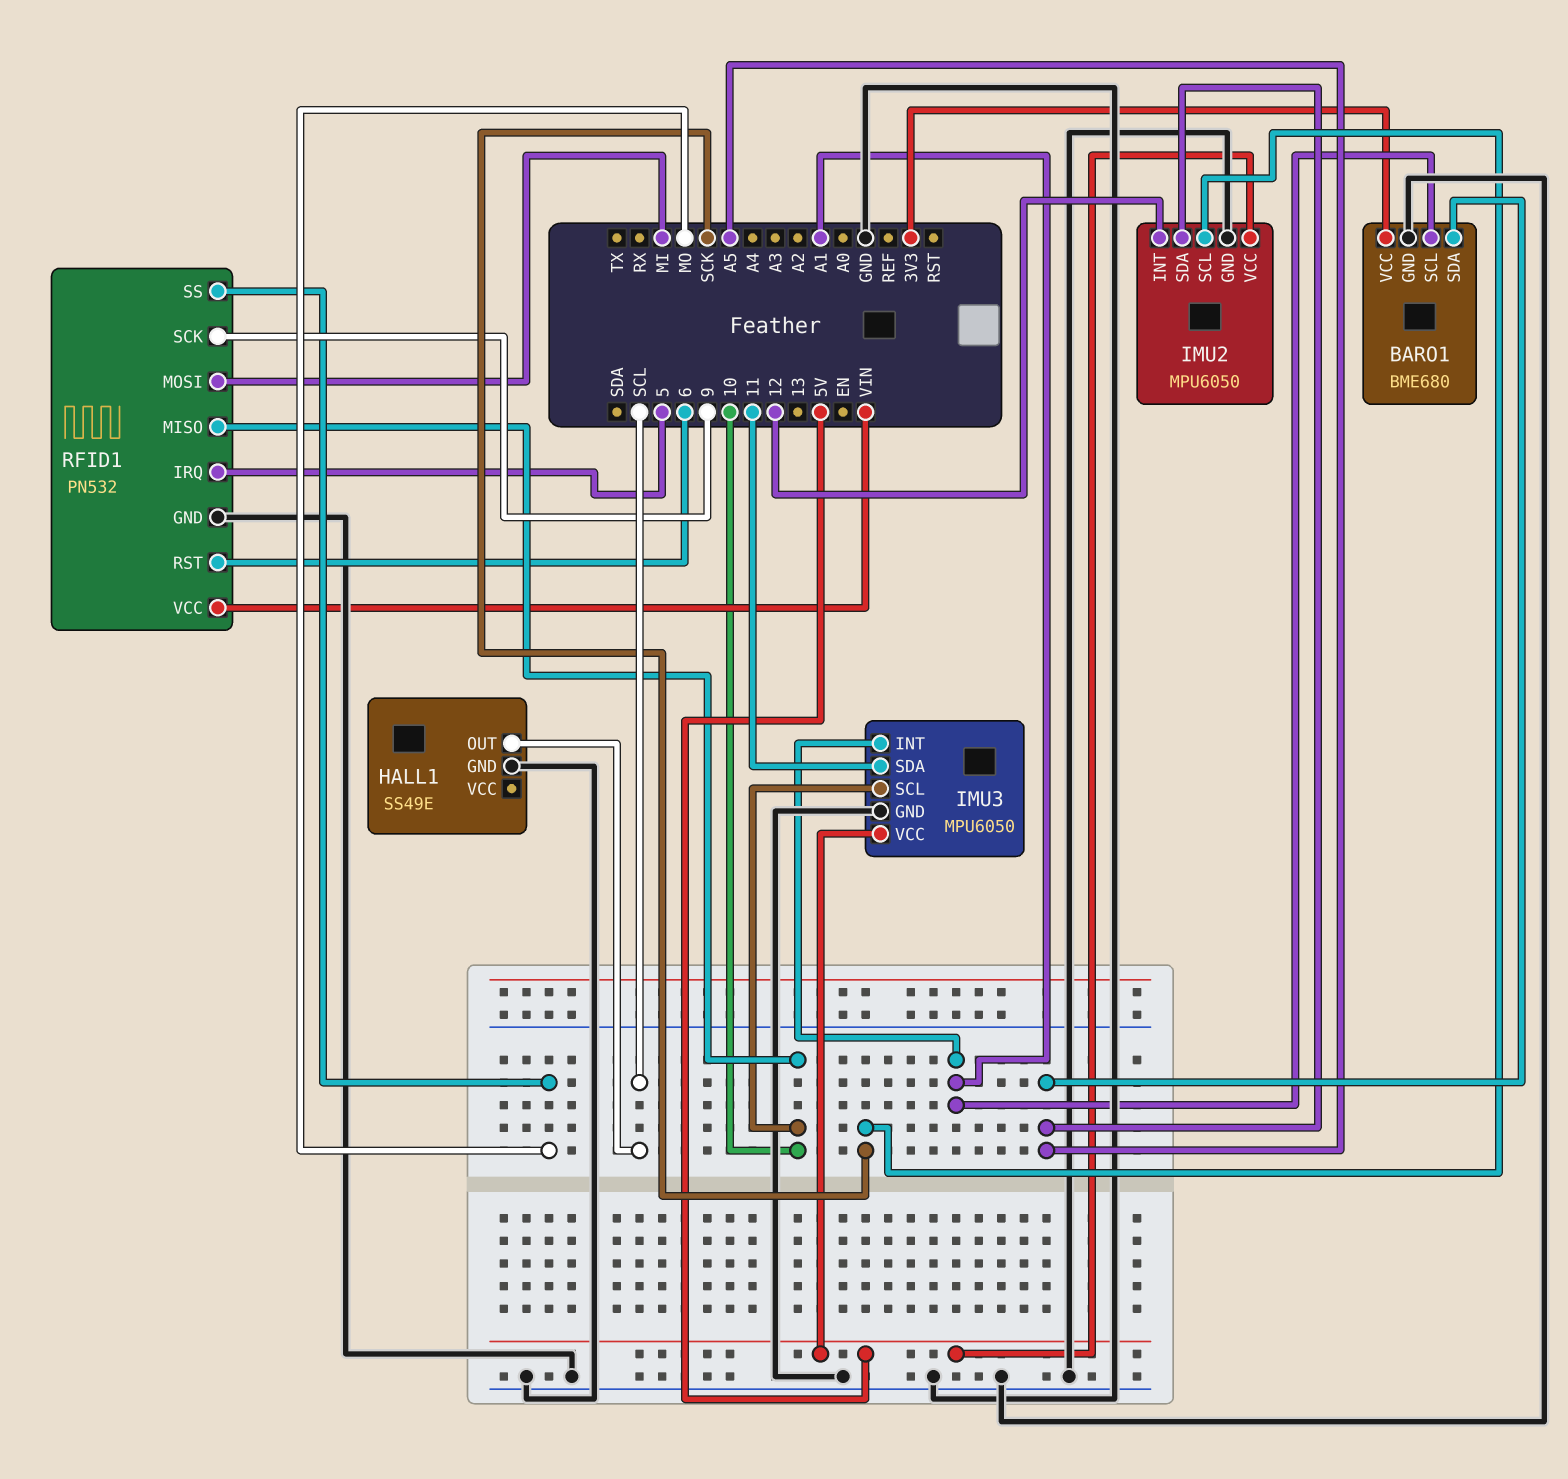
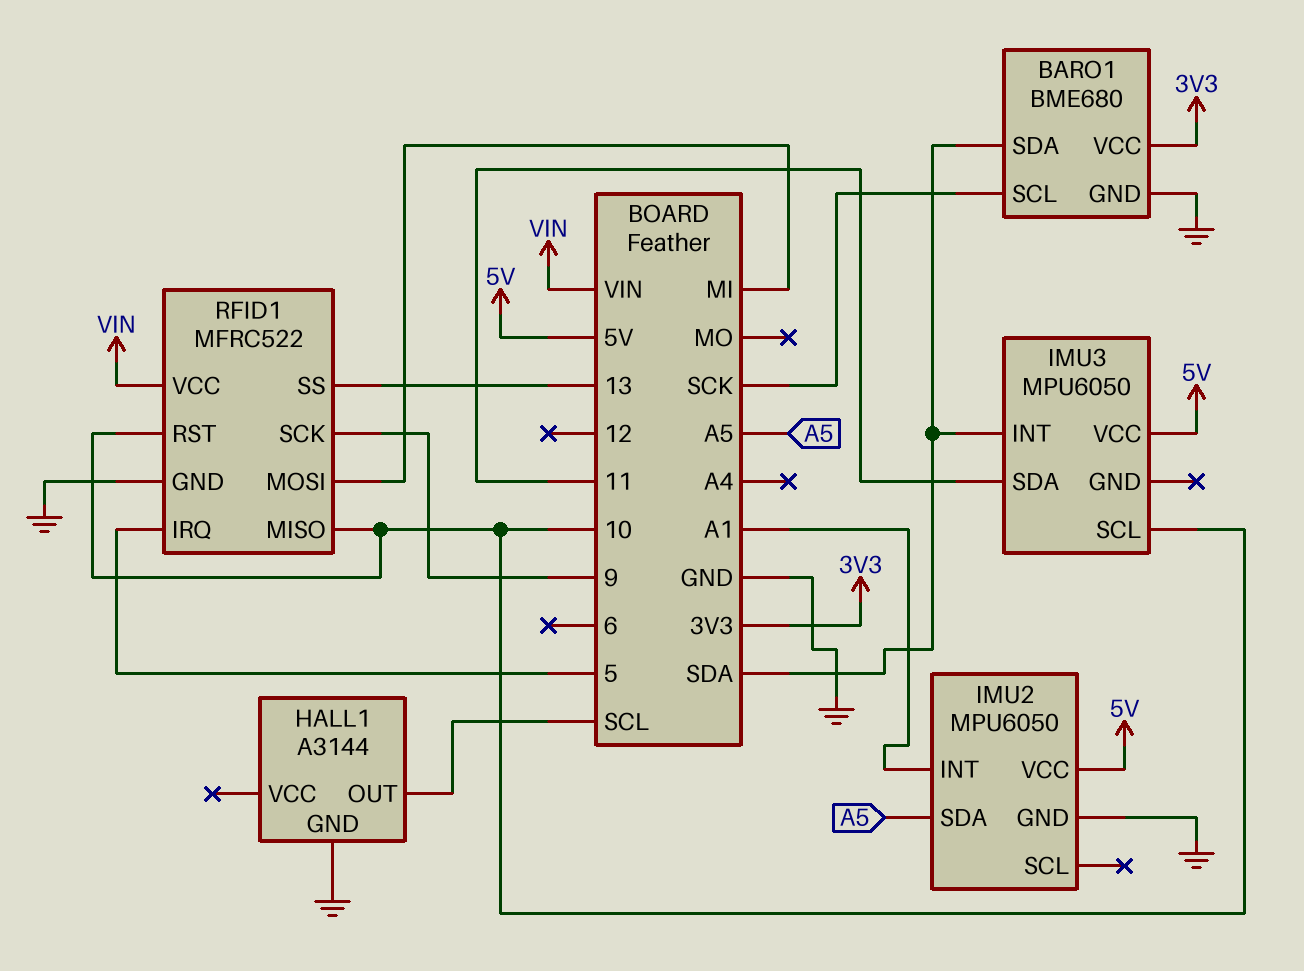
BARO1 pin SCL: A1 -> SCK
BARO1 pin SDA: A5 -> SDA
HALL1: SS49E -> A3144
IMU2 pin INT: 12 -> A1
IMU2 pin SCL: SCK -> none
IMU3 pin GND: GND -> none
IMU3 pin INT: A1 -> SDA
RFID1: PN532 -> MFRC522
RFID1 pin RST: 6 -> 10
RFID1 pin SS: MO -> 13

